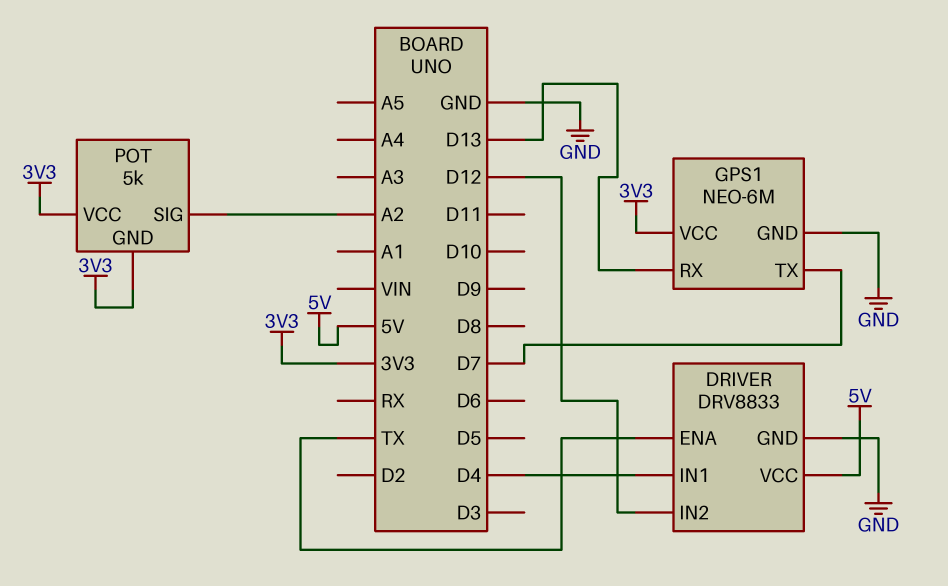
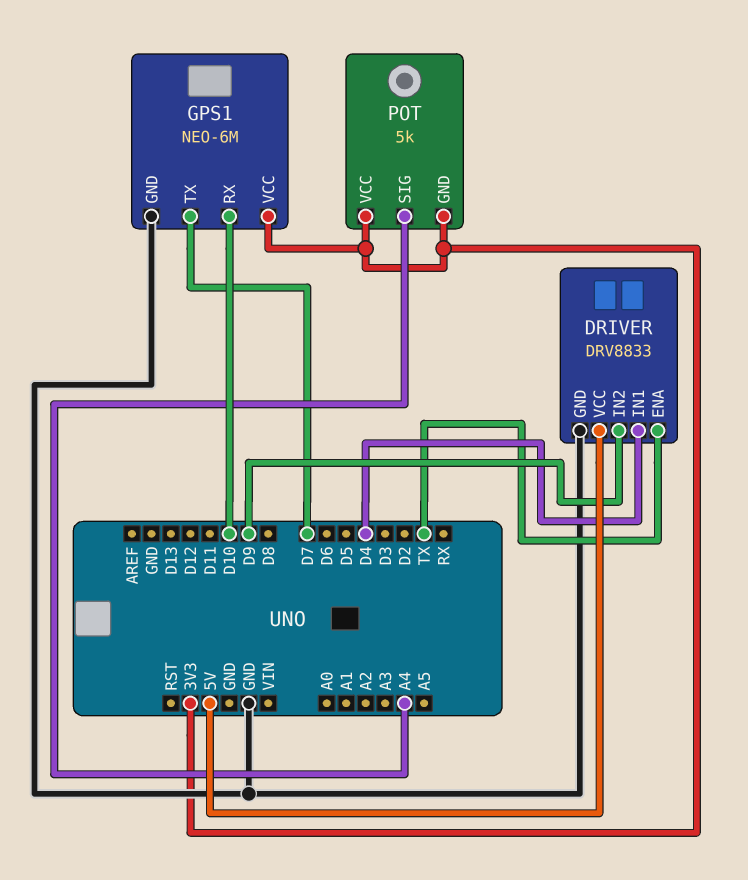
DRIVER pin IN2: D12 -> D9
GPS1 pin RX: D13 -> D10
POT pin SIG: A2 -> A4

